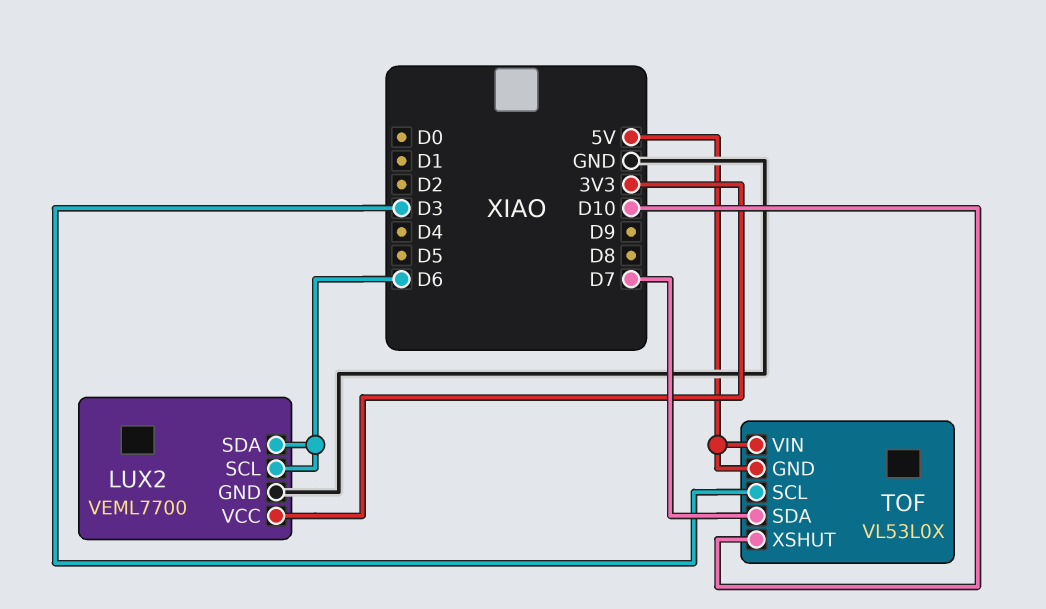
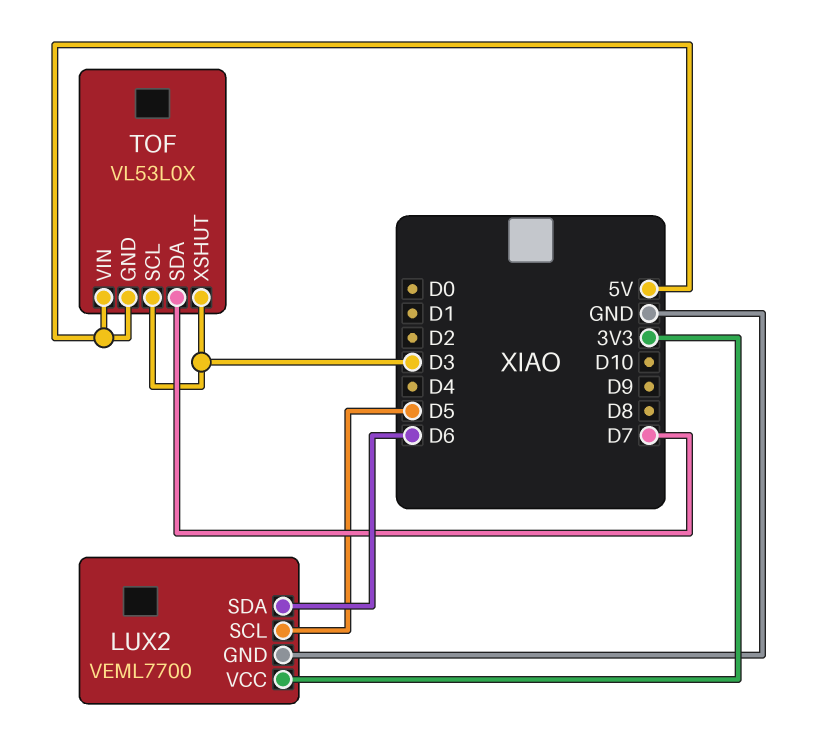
LUX2 pin SCL: D6 -> D5
TOF pin XSHUT: D10 -> D3

